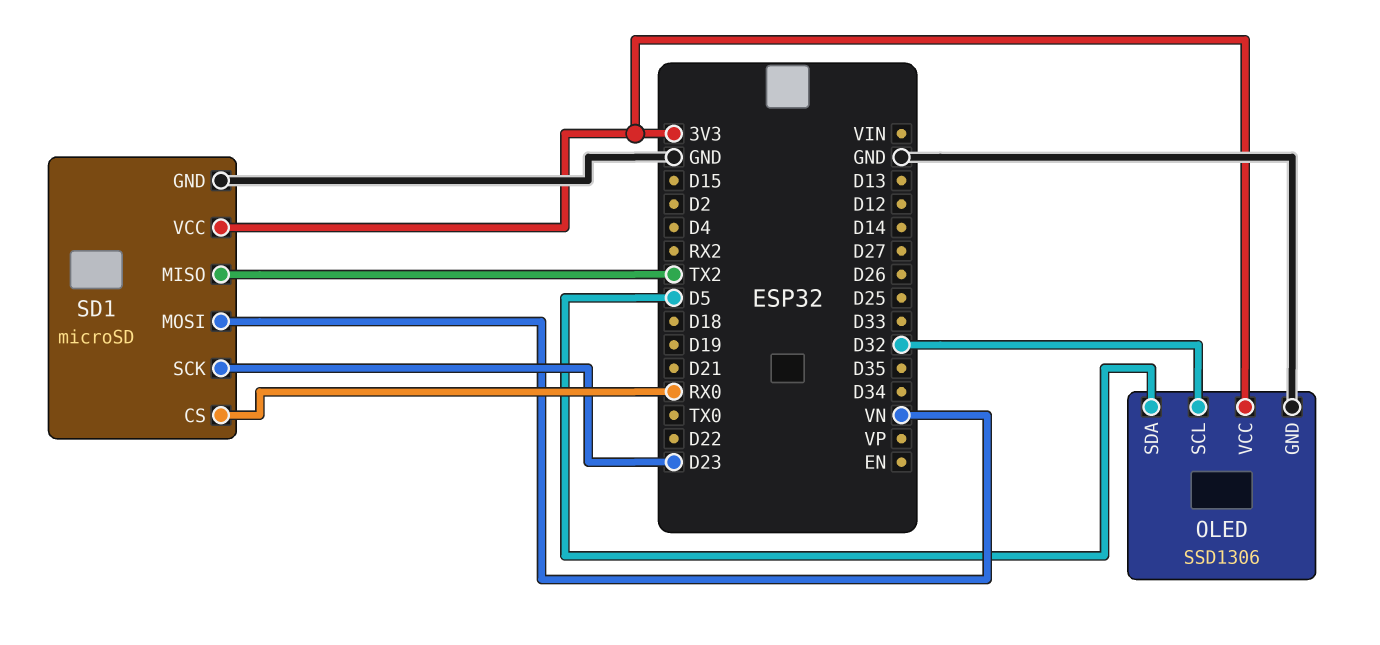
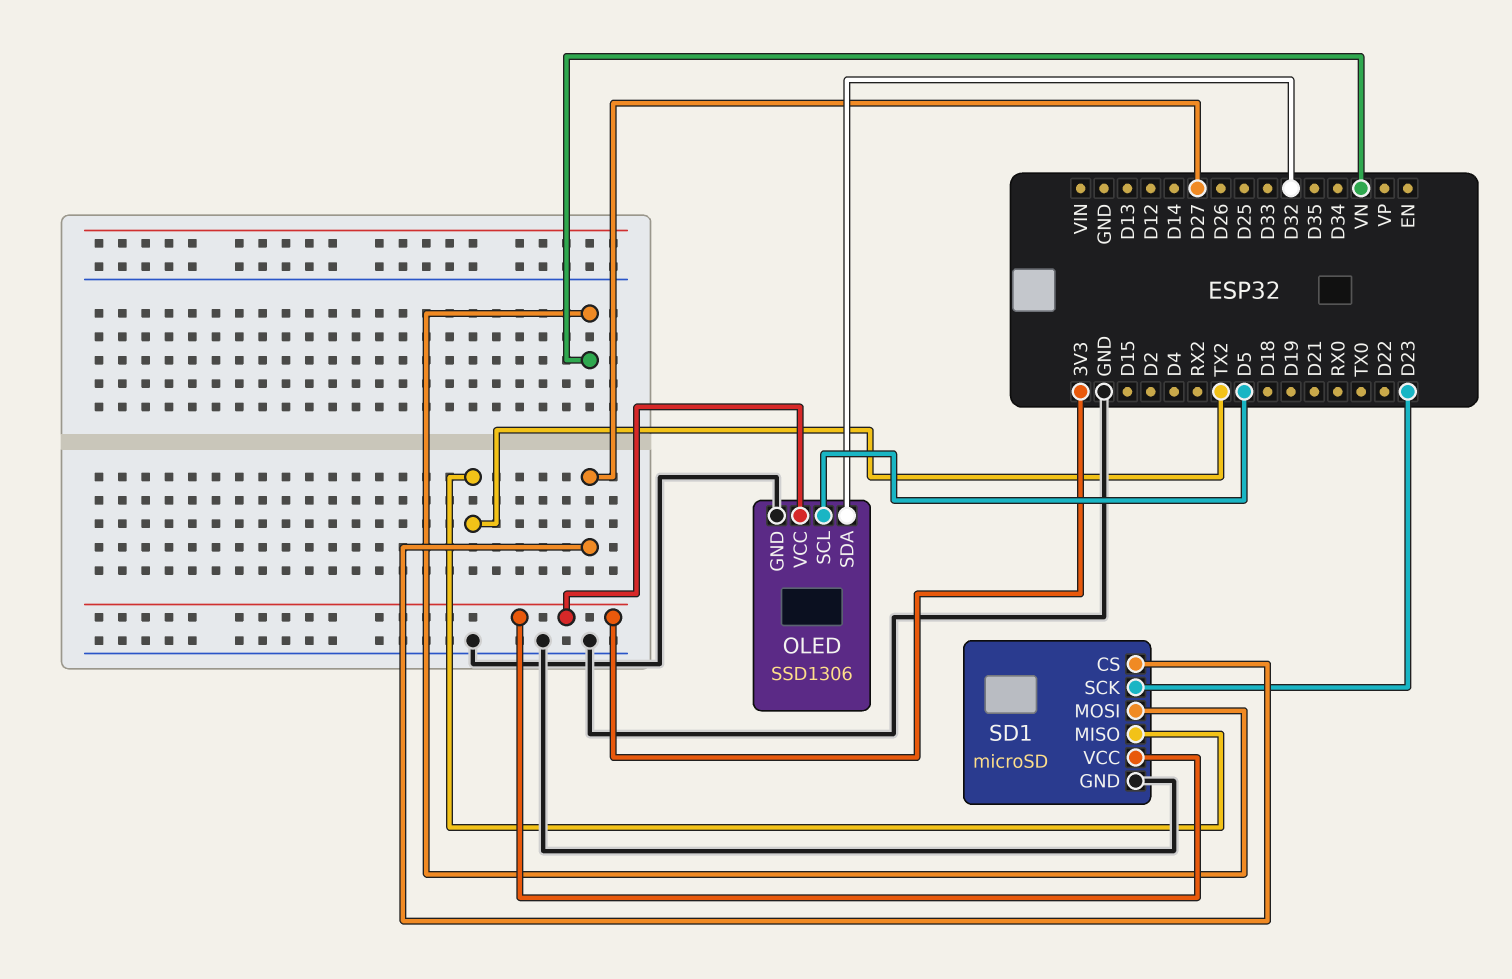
OLED pin SCL: D32 -> D5
OLED pin SDA: D5 -> D32
SD1 pin CS: RX0 -> D27

